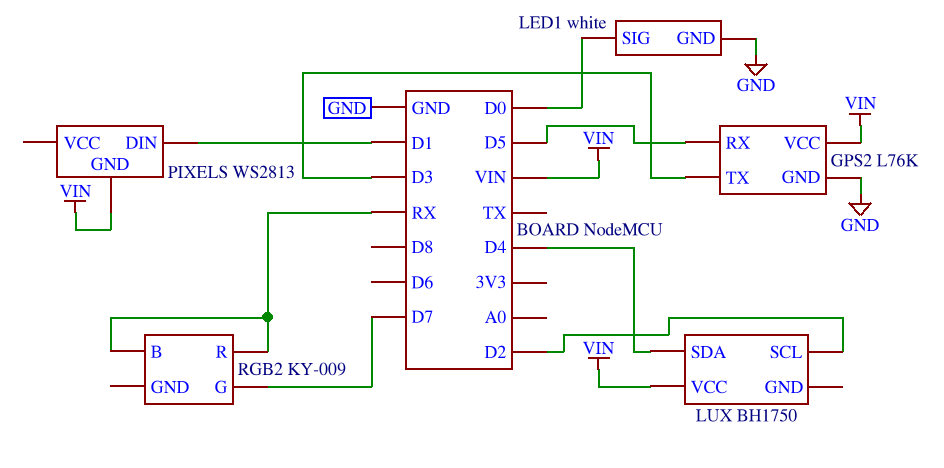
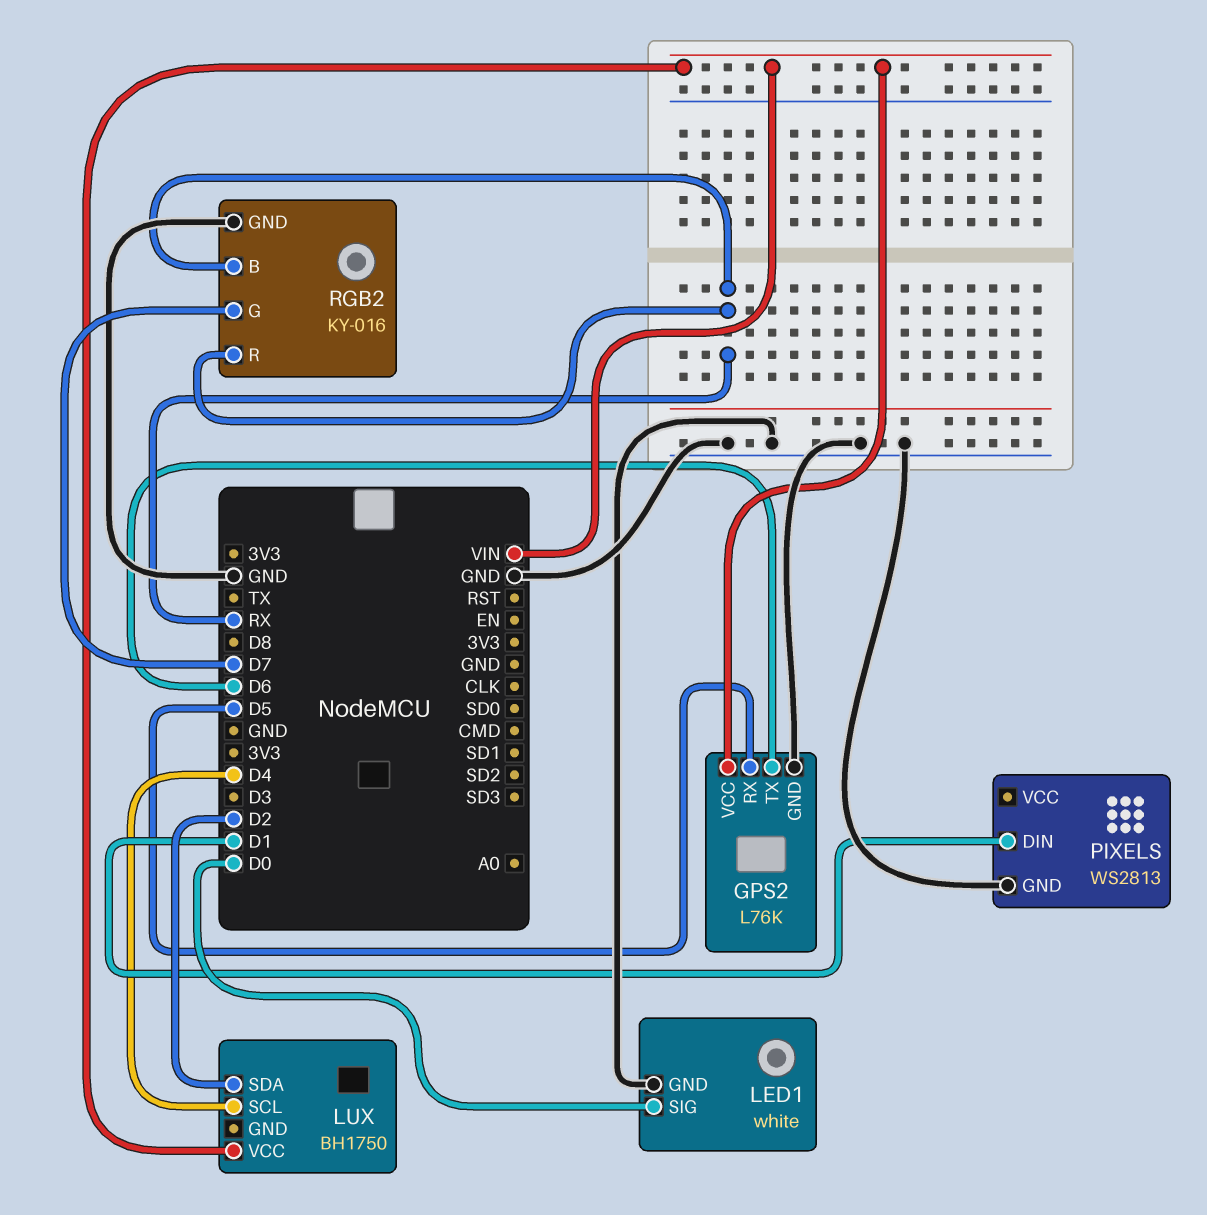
GPS2 pin TX: D3 -> D6
LUX pin SCL: D2 -> D4
LUX pin SDA: D4 -> D2
PIXELS pin GND: VIN -> GND
RGB2: KY-009 -> KY-016
RGB2 pin GND: none -> GND

